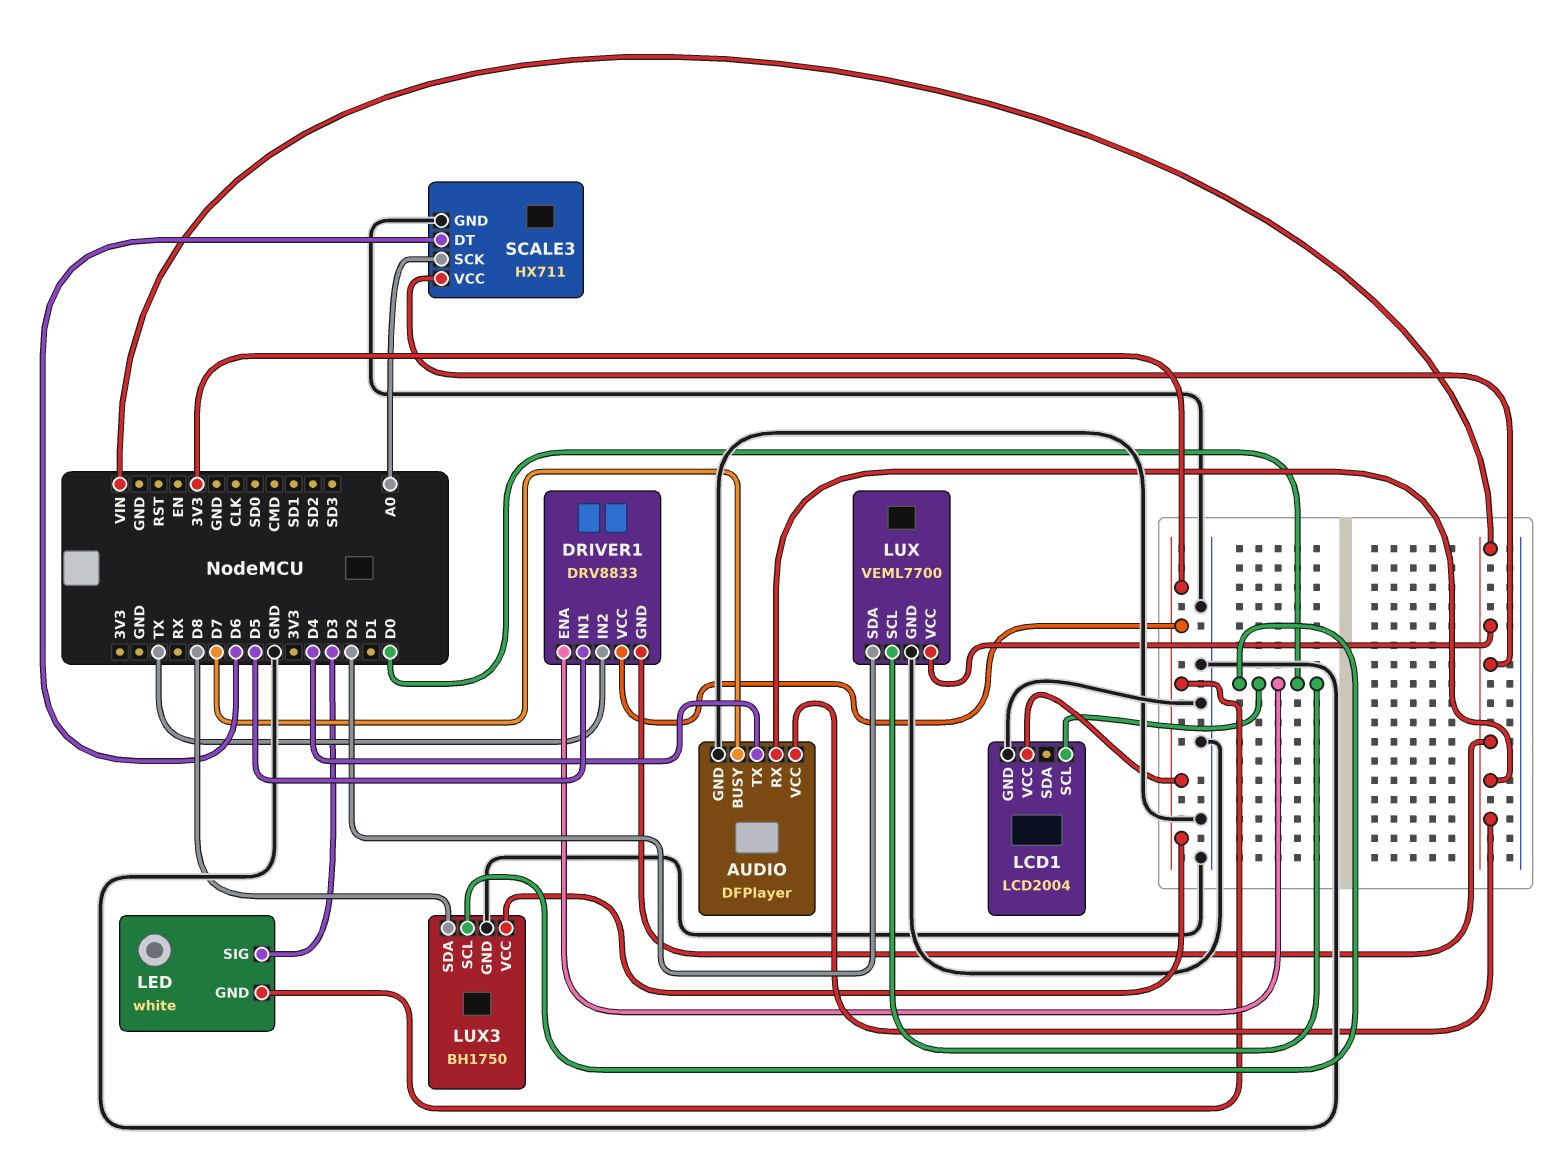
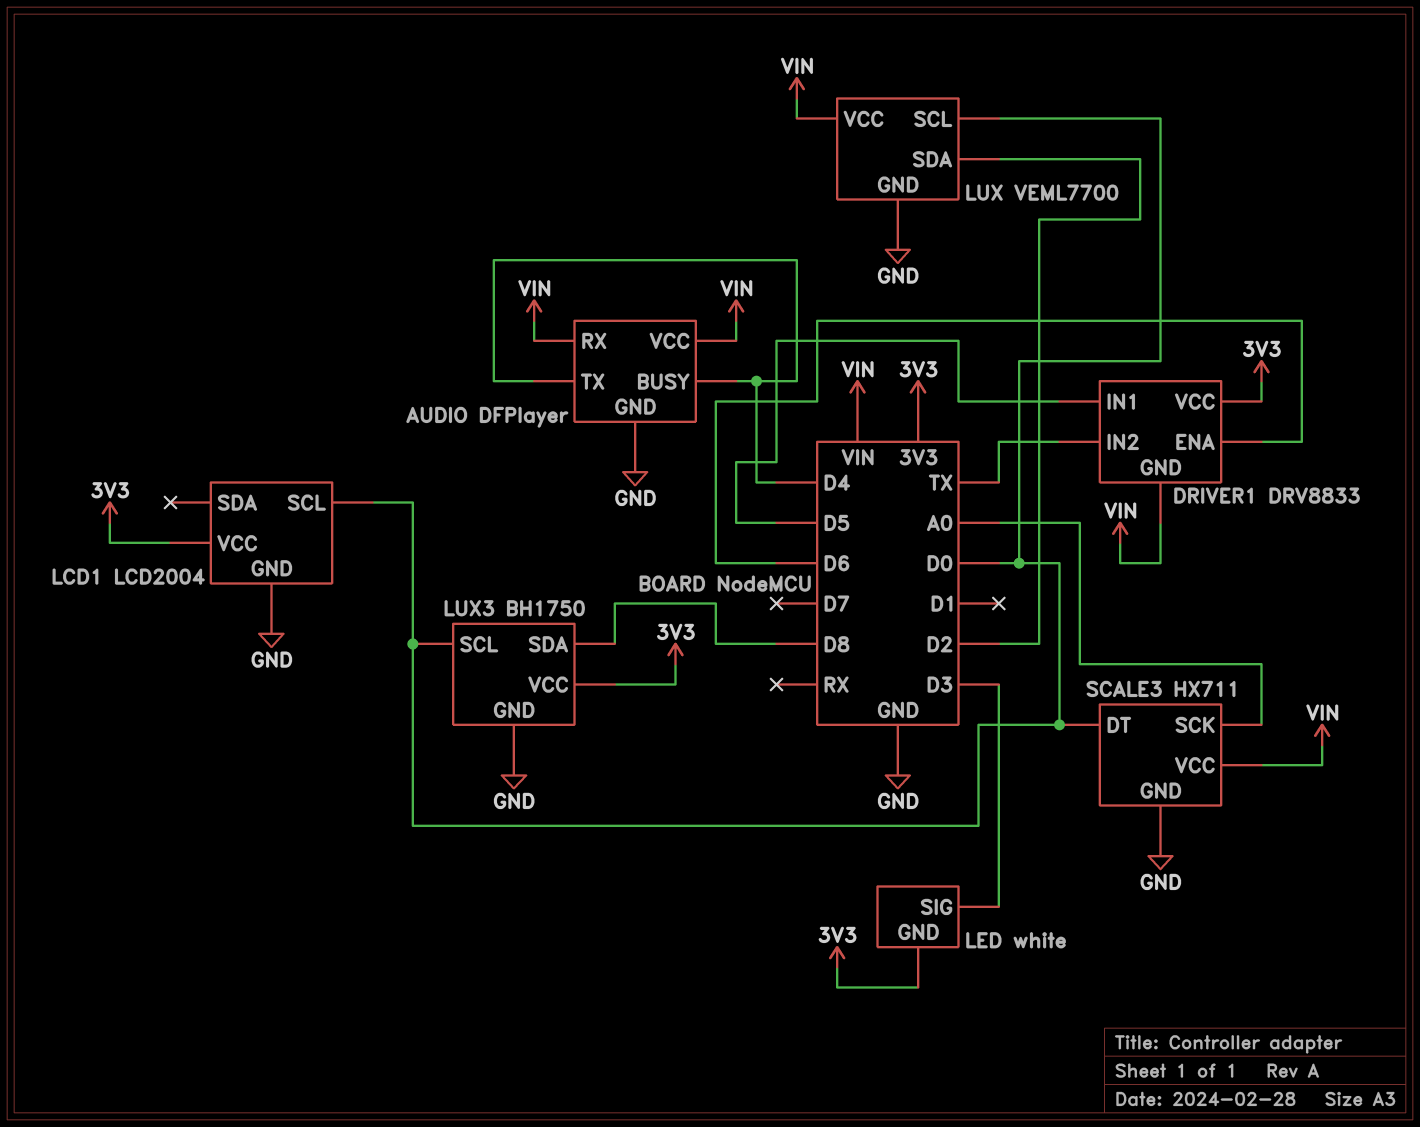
AUDIO pin BUSY: D7 -> D4
DRIVER1 pin ENA: D0 -> D6
SCALE3 pin DT: D6 -> D0

